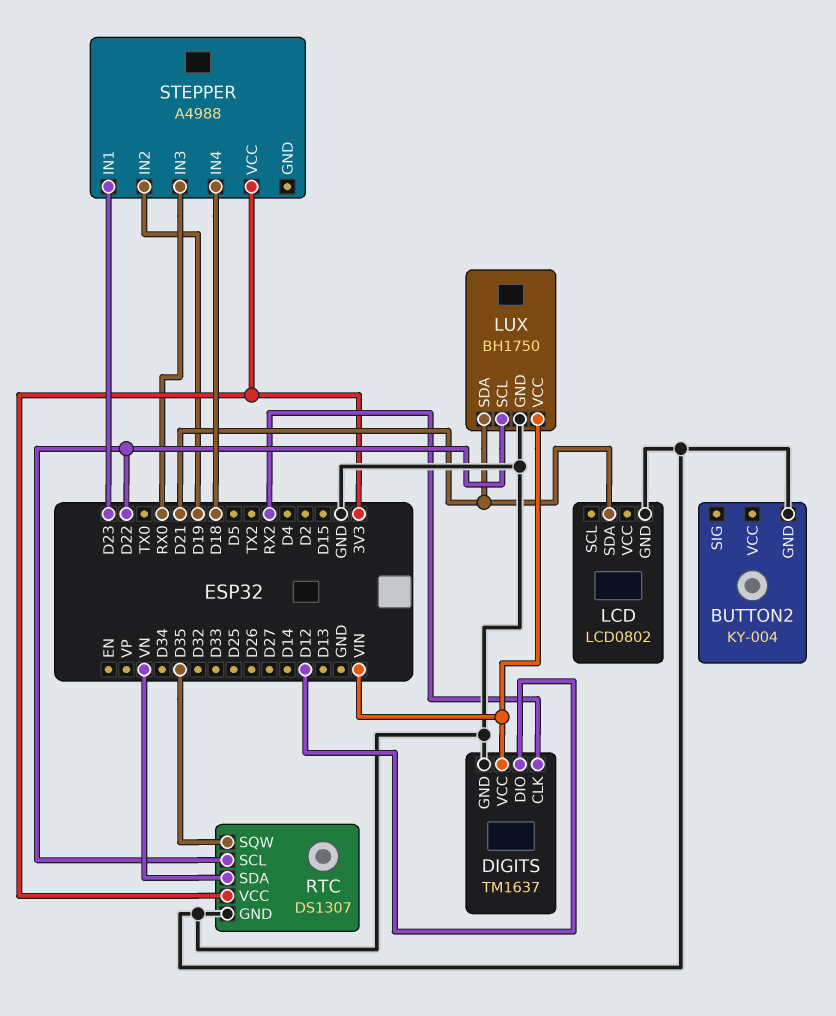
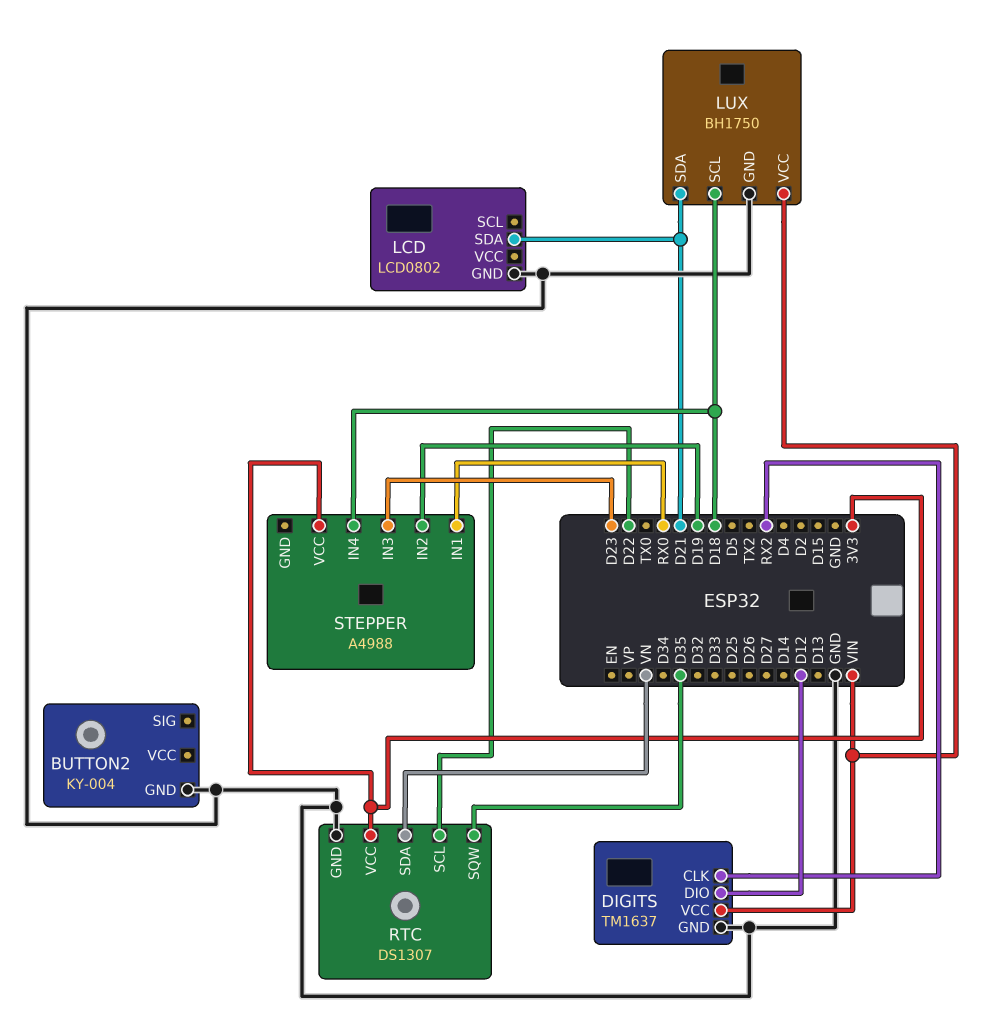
LUX pin SCL: D22 -> D18
STEPPER pin IN1: D23 -> RX0
STEPPER pin IN3: RX0 -> D23

